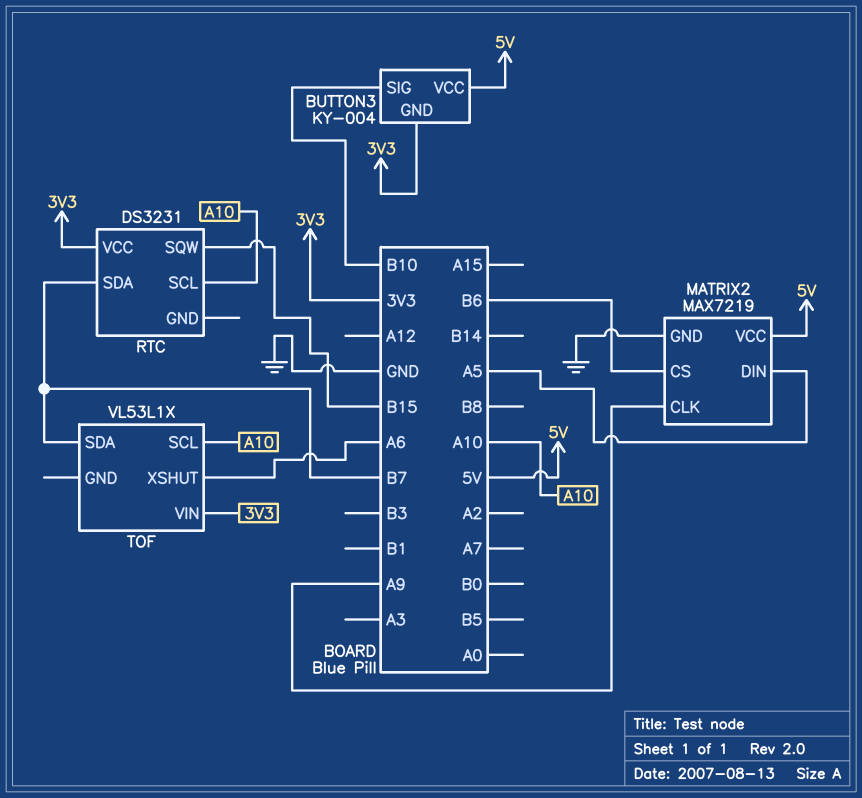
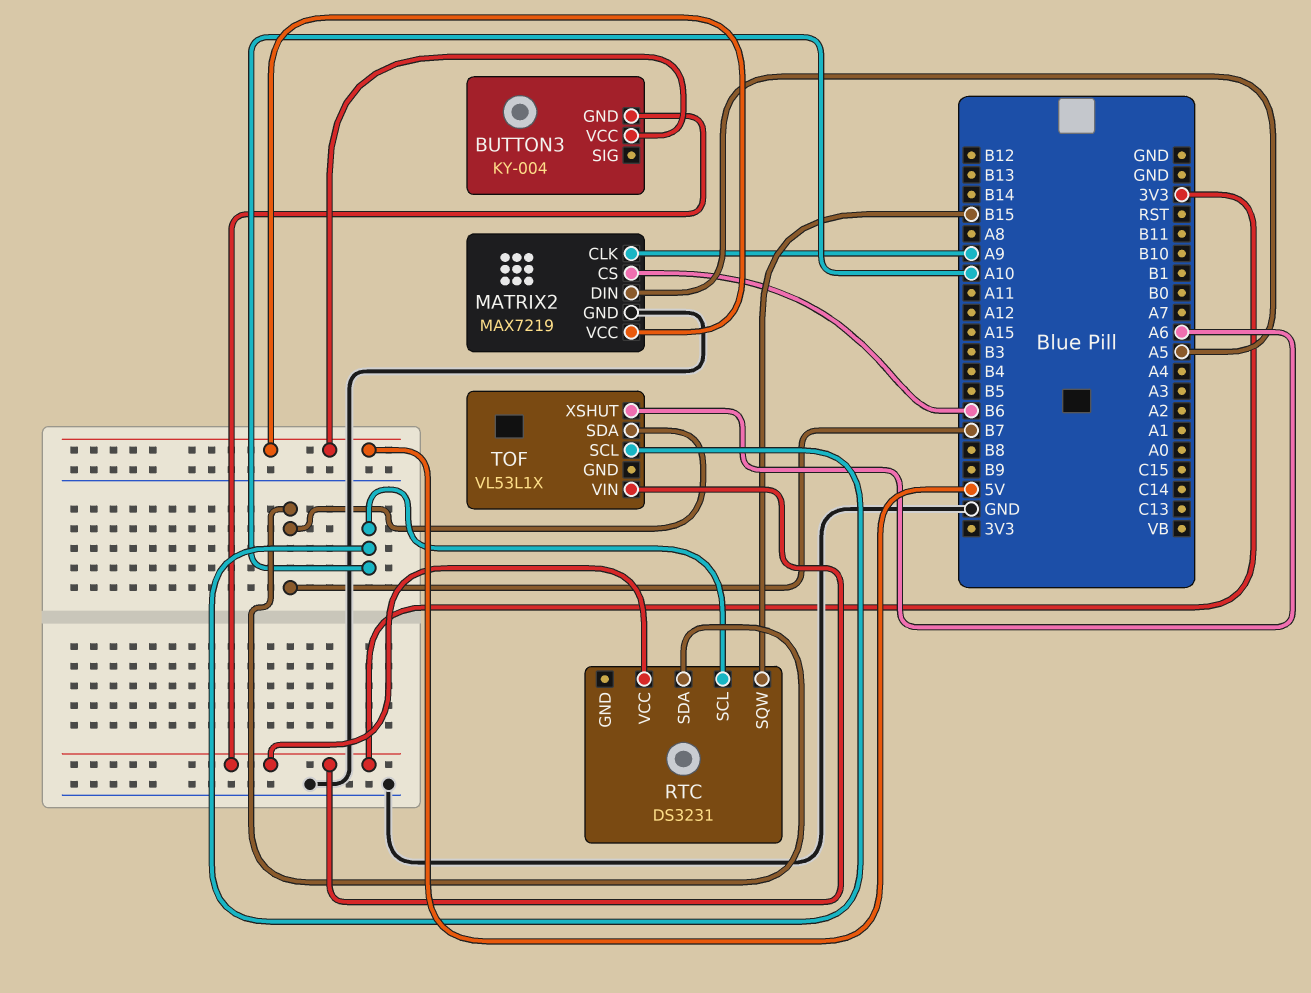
BUTTON3 pin SIG: B10 -> none

